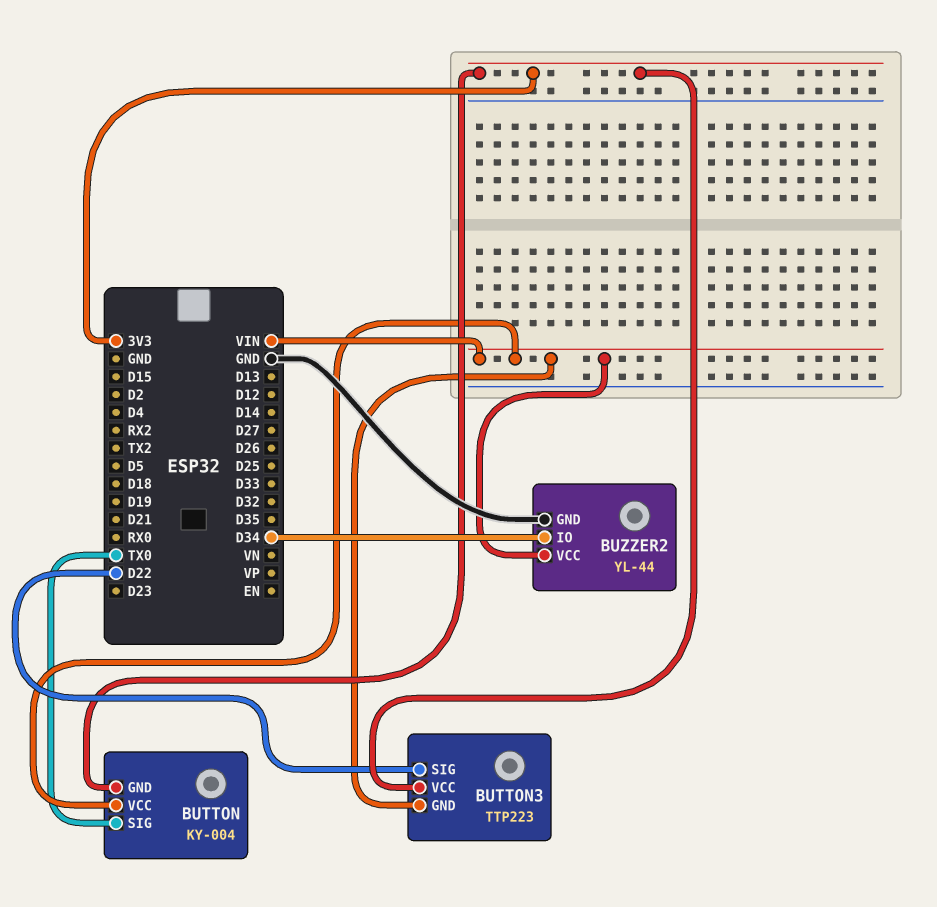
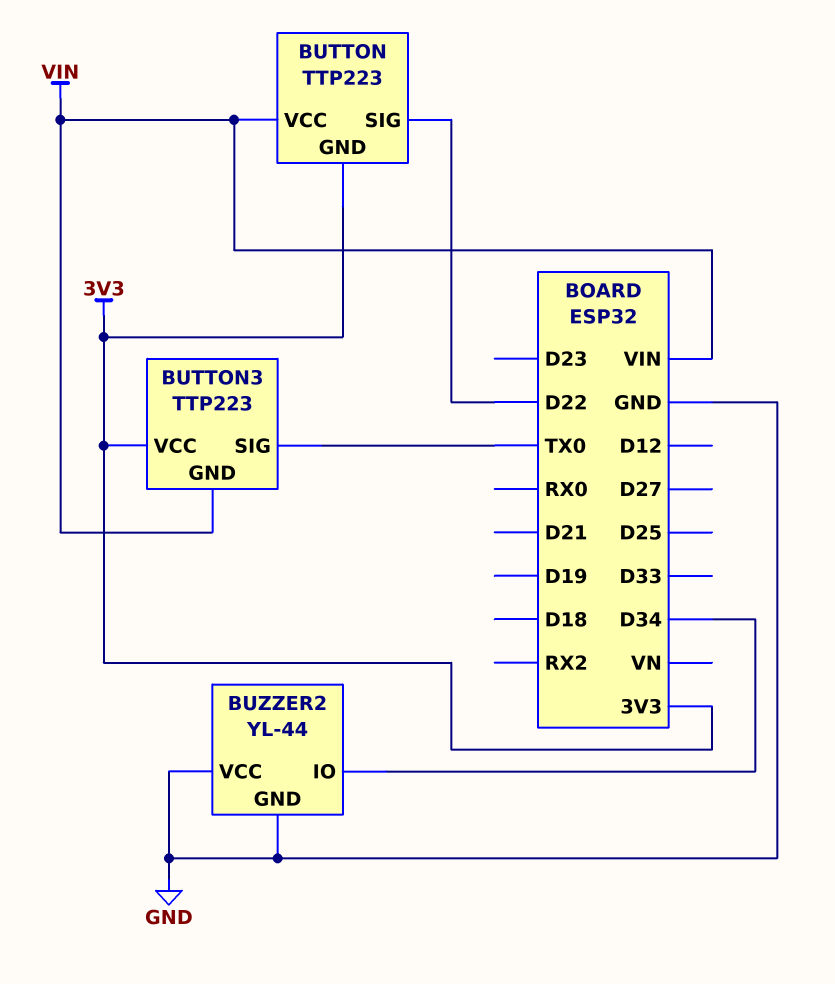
BUTTON: KY-004 -> TTP223
BUTTON pin SIG: TX0 -> D22
BUTTON3 pin SIG: D22 -> TX0
BUZZER2 pin VCC: VIN -> GND

